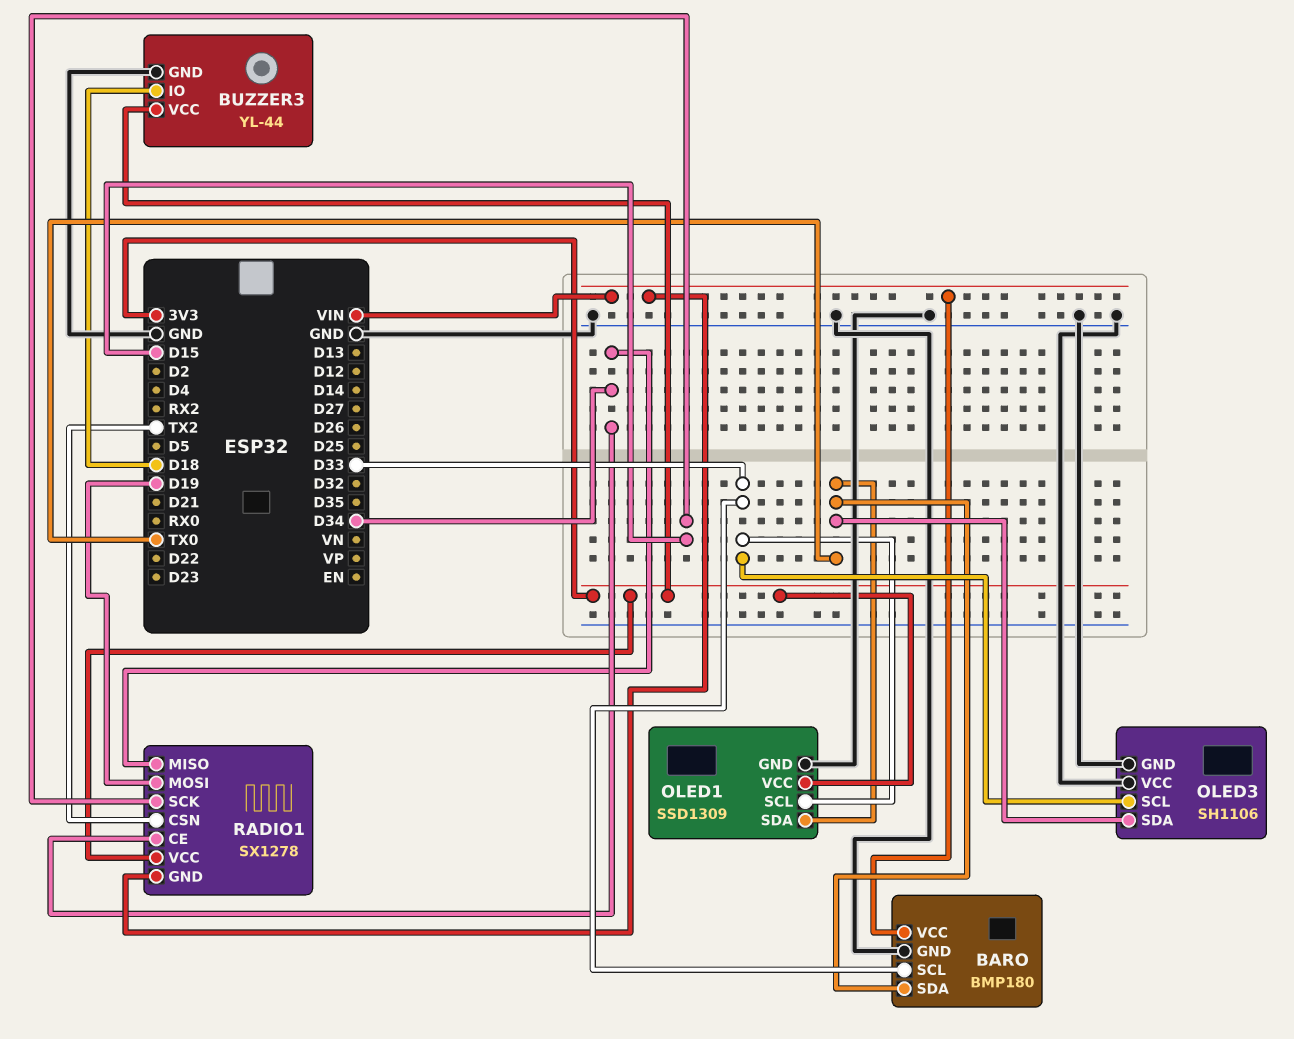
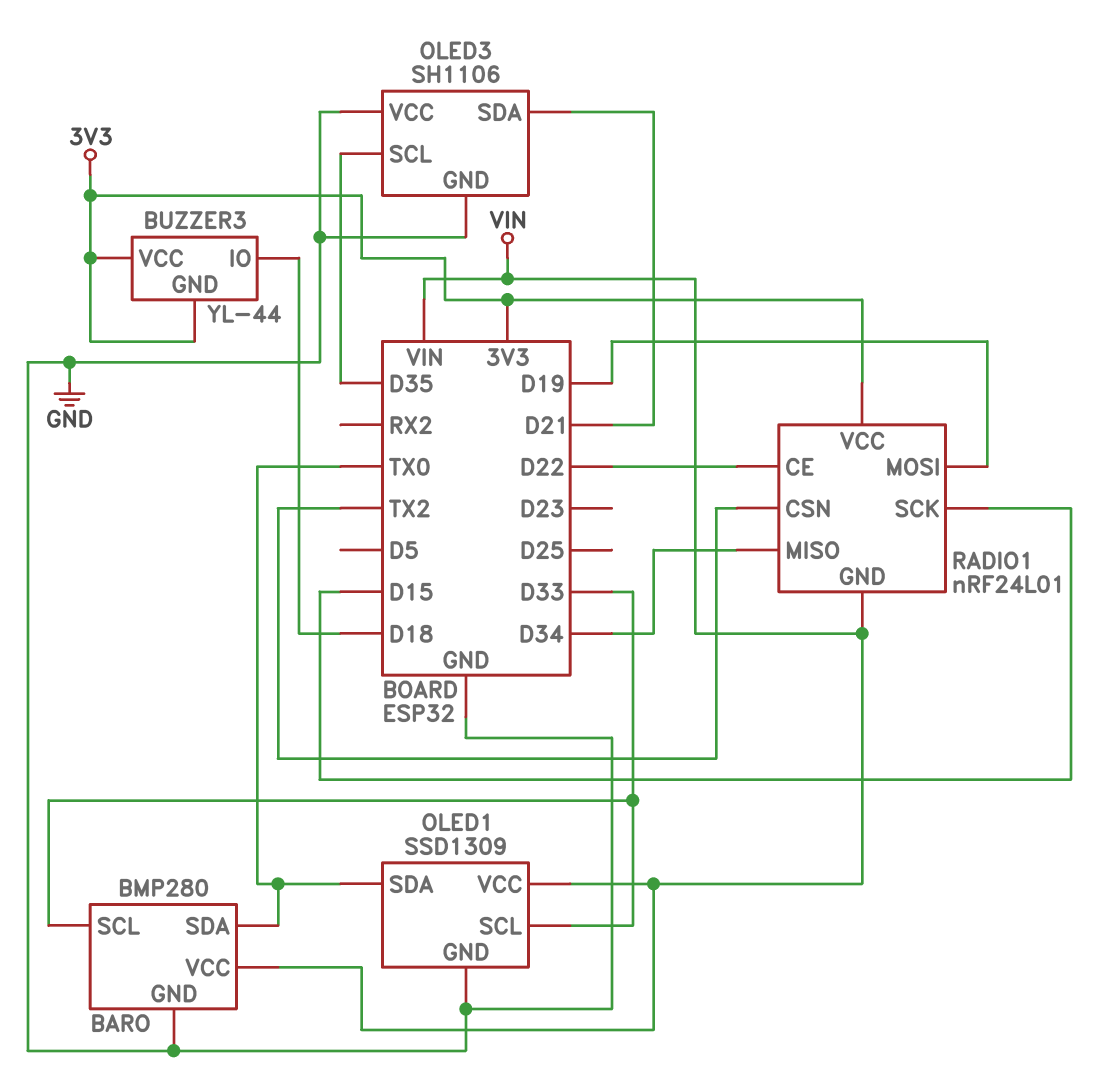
BARO: BMP180 -> BMP280
BUZZER3 pin GND: GND -> 3V3
OLED1 pin VCC: 3V3 -> VIN
OLED3 pin SCL: D33 -> D35
OLED3 pin SDA: TX0 -> D21
RADIO1: SX1278 -> nRF24L01
RADIO1 pin CE: D34 -> D22

